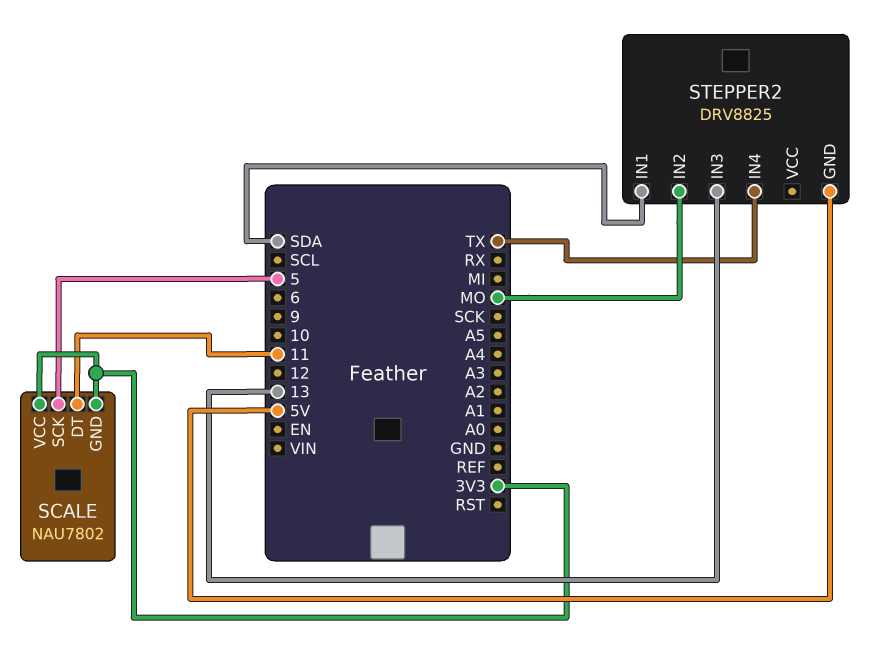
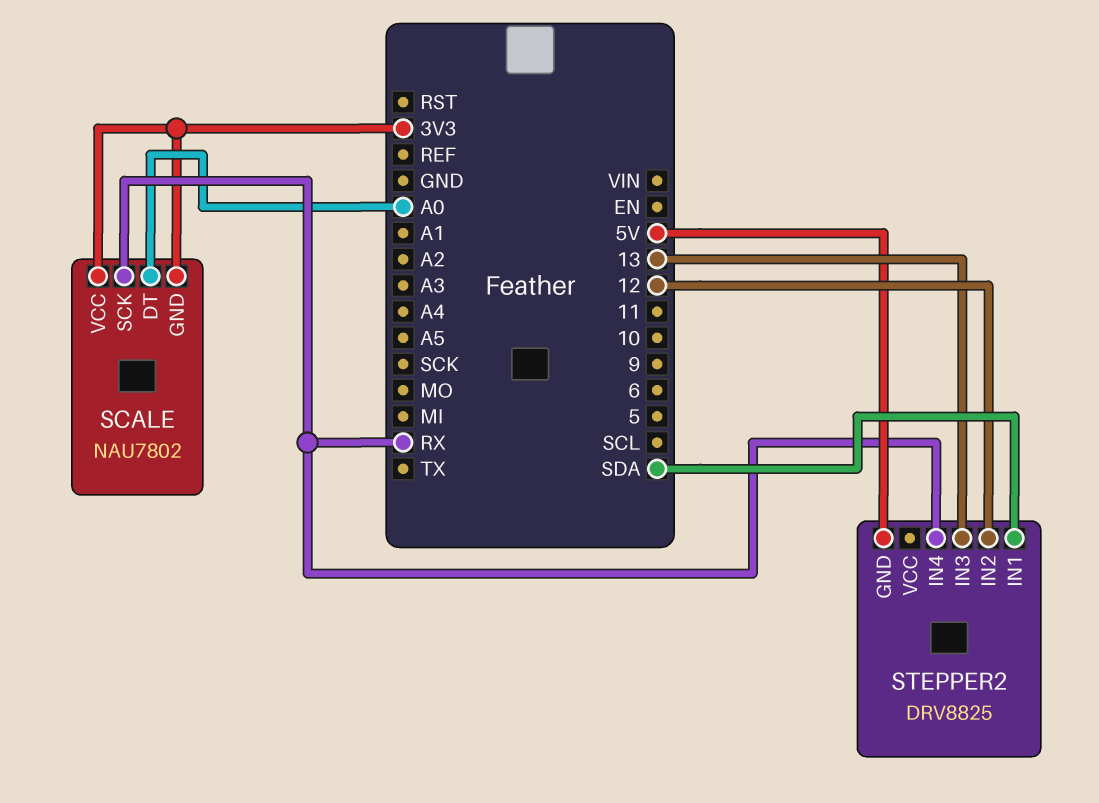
SCALE pin DT: 11 -> A0
SCALE pin SCK: 5 -> RX
STEPPER2 pin IN2: MO -> 12
STEPPER2 pin IN4: TX -> RX

